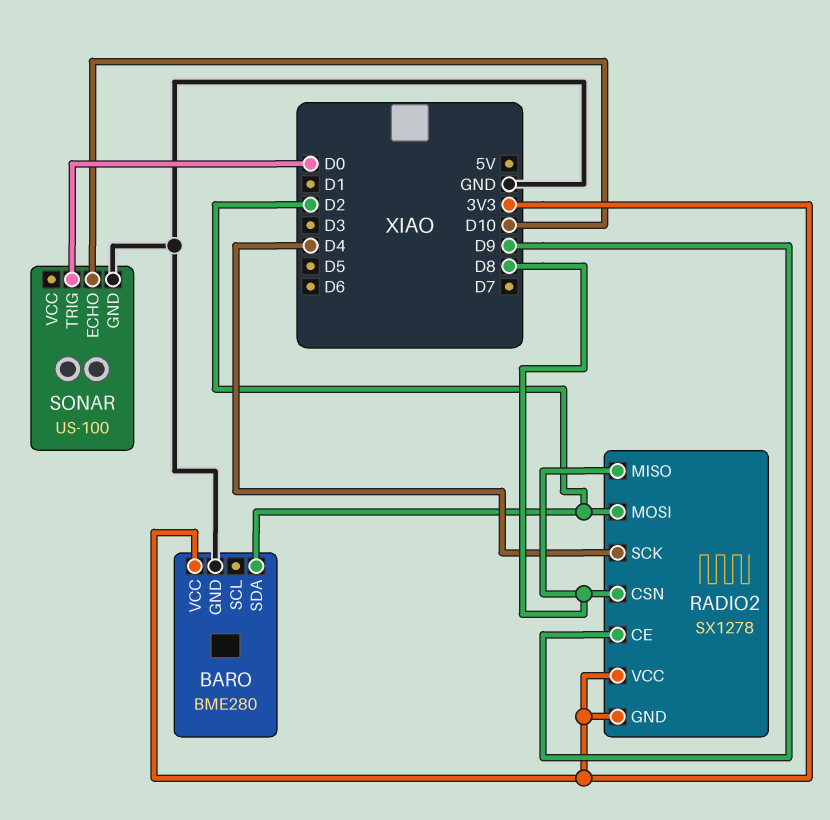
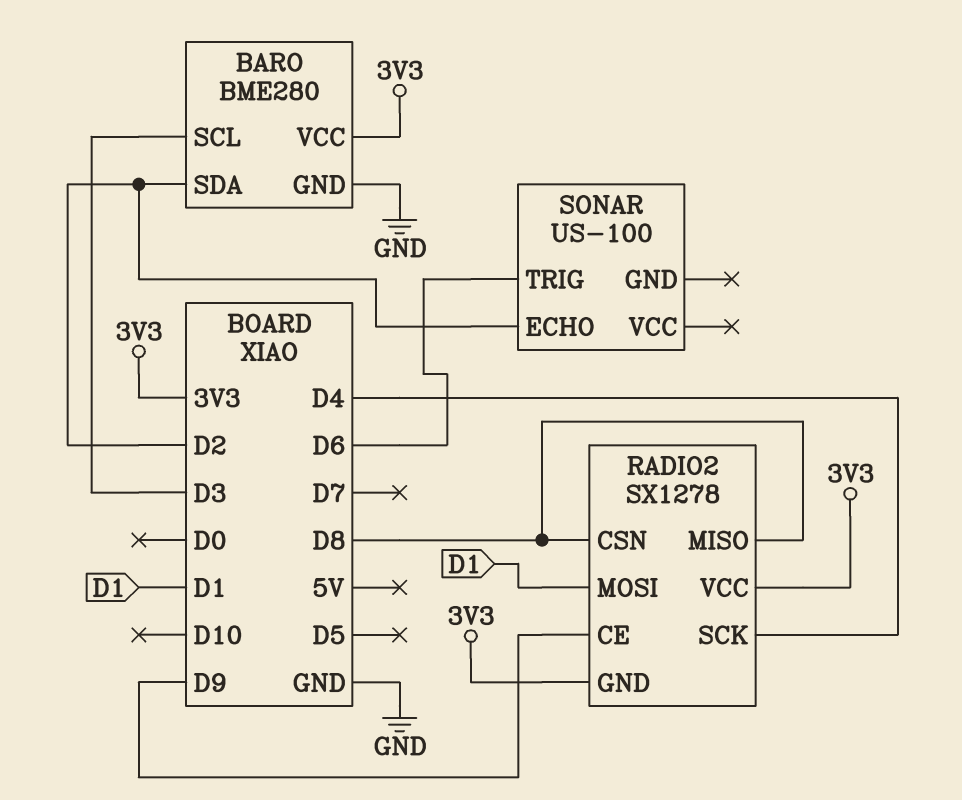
BARO pin SCL: none -> D3
RADIO2 pin MOSI: D2 -> D1
SONAR pin ECHO: D10 -> D2
SONAR pin GND: GND -> none
SONAR pin TRIG: D0 -> D6

